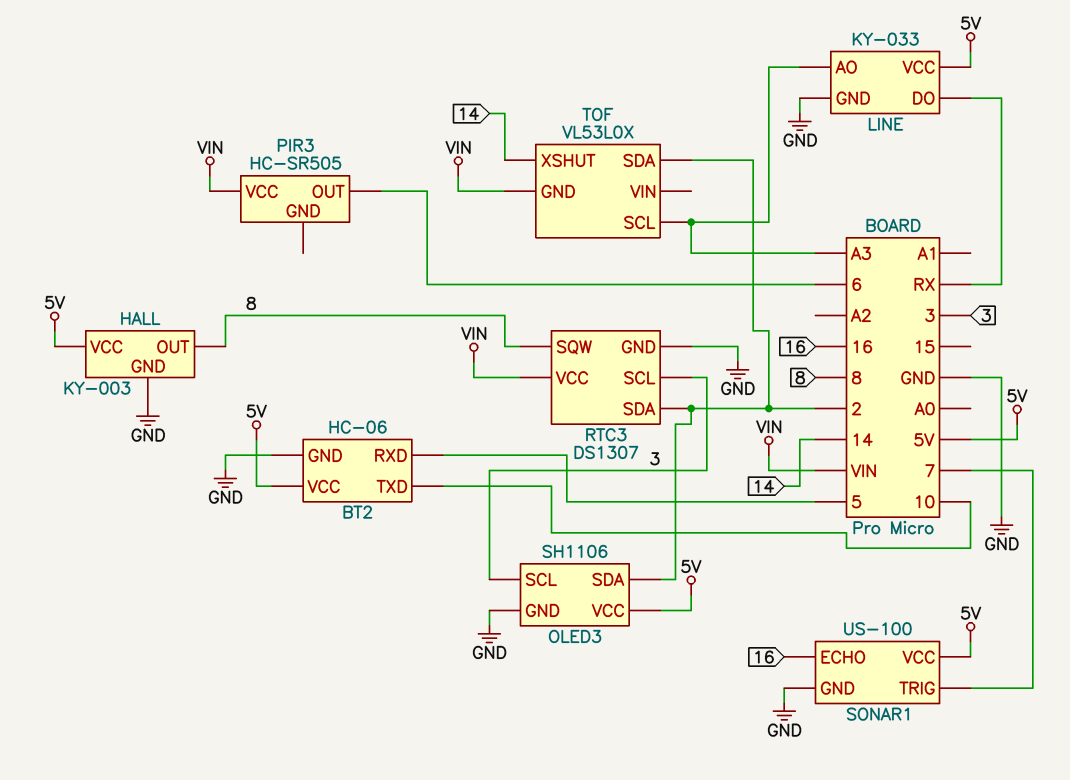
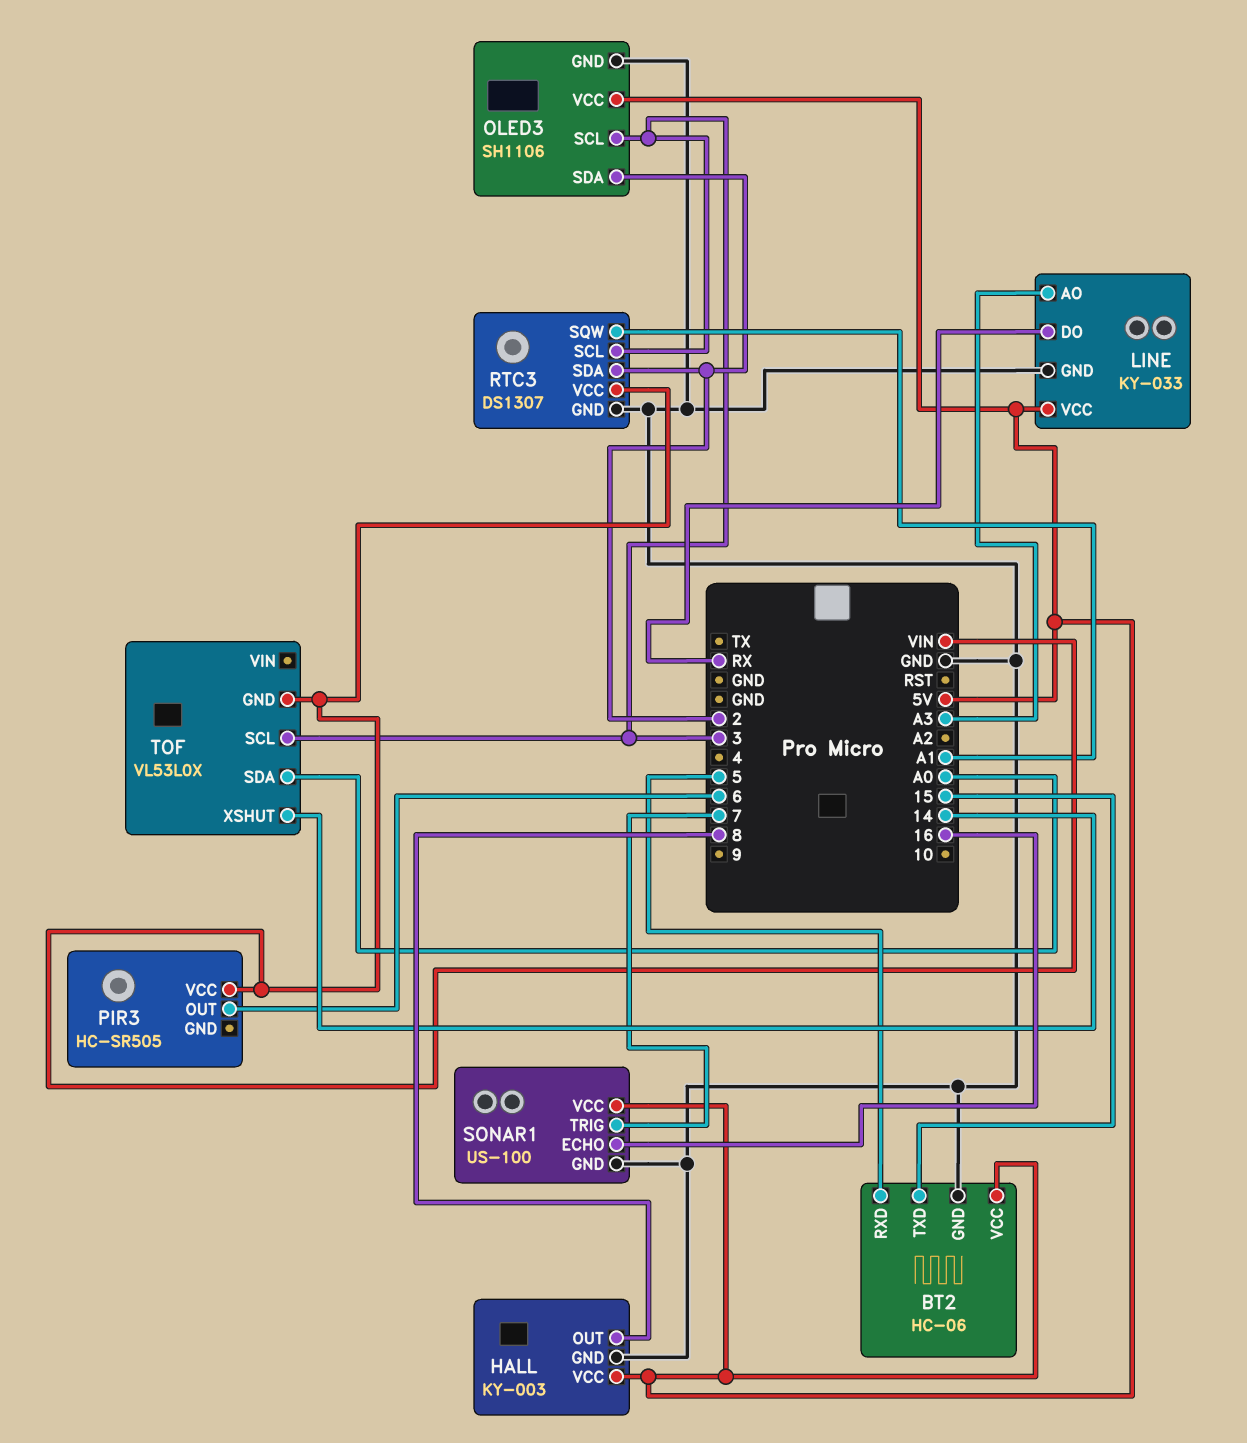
BT2 pin TXD: 10 -> 15
RTC3 pin SQW: 8 -> A1
TOF pin SCL: A3 -> 3
TOF pin SDA: 2 -> A0

